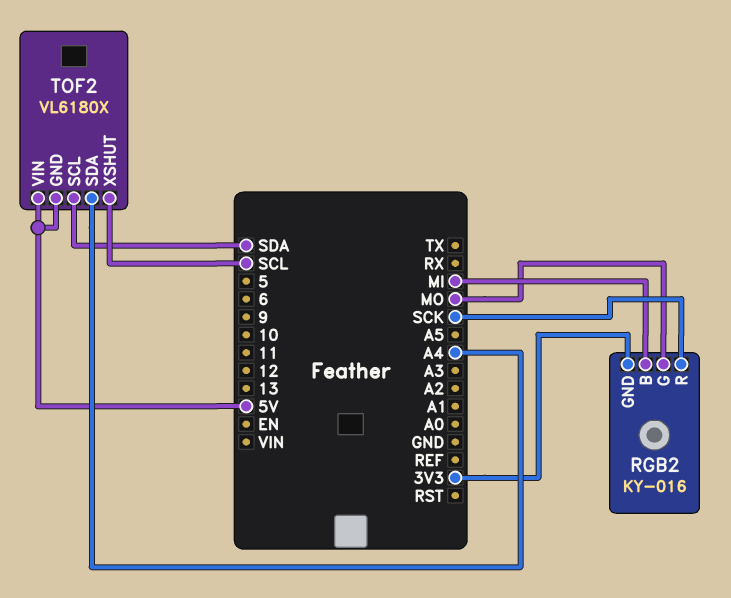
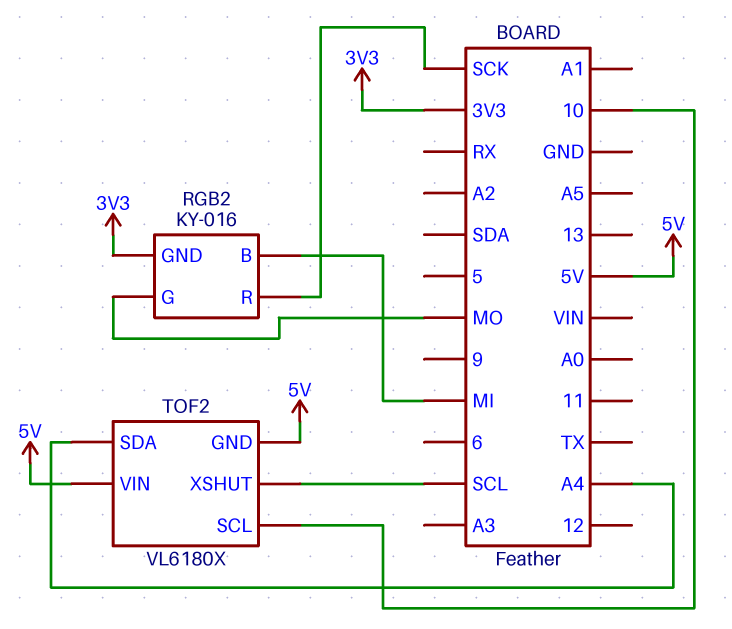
TOF2 pin SCL: SDA -> 10

